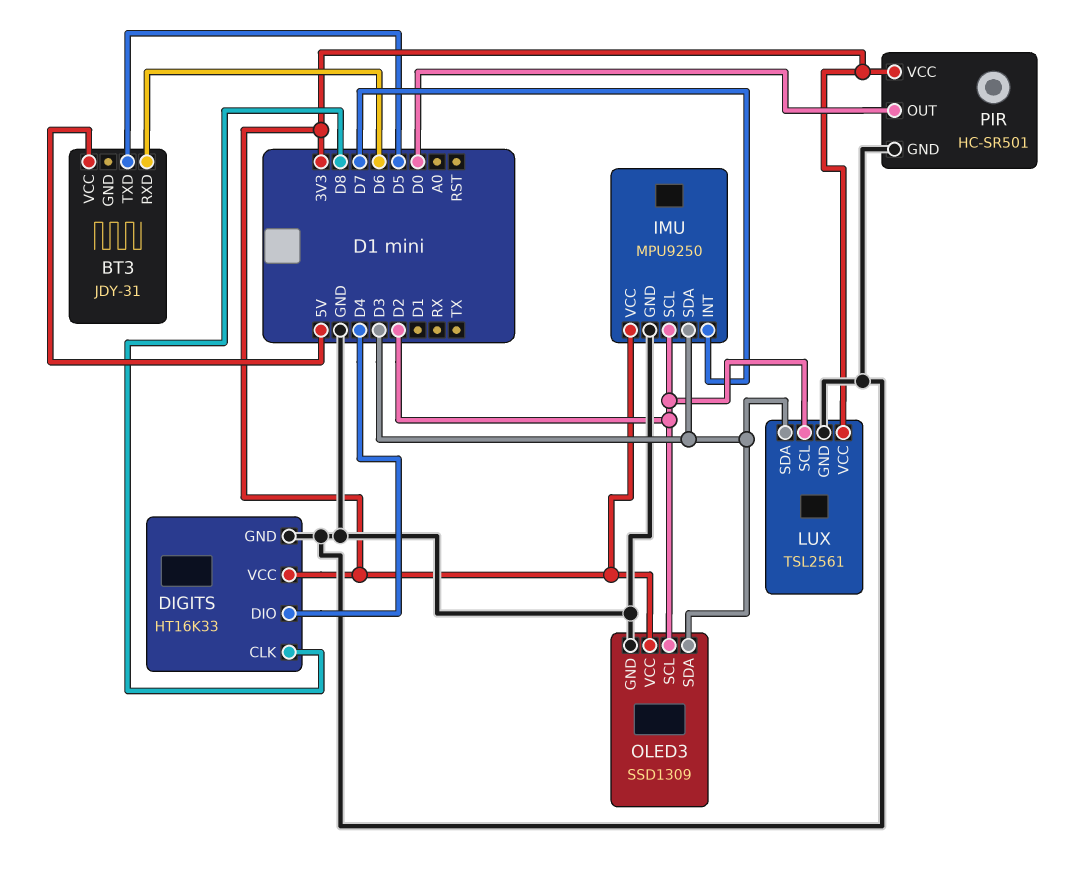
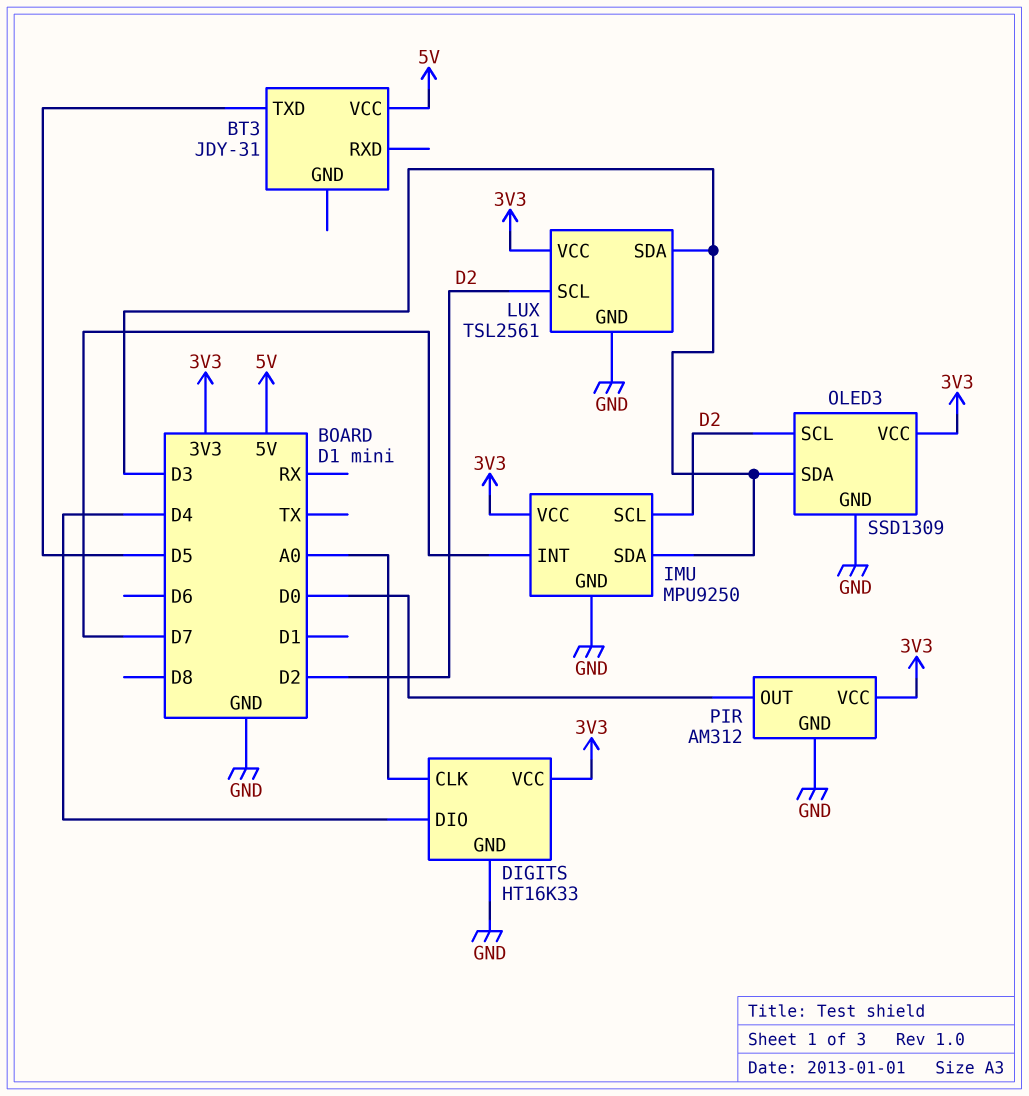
BT3 pin RXD: D6 -> none
DIGITS pin CLK: D8 -> A0
PIR: HC-SR501 -> AM312

